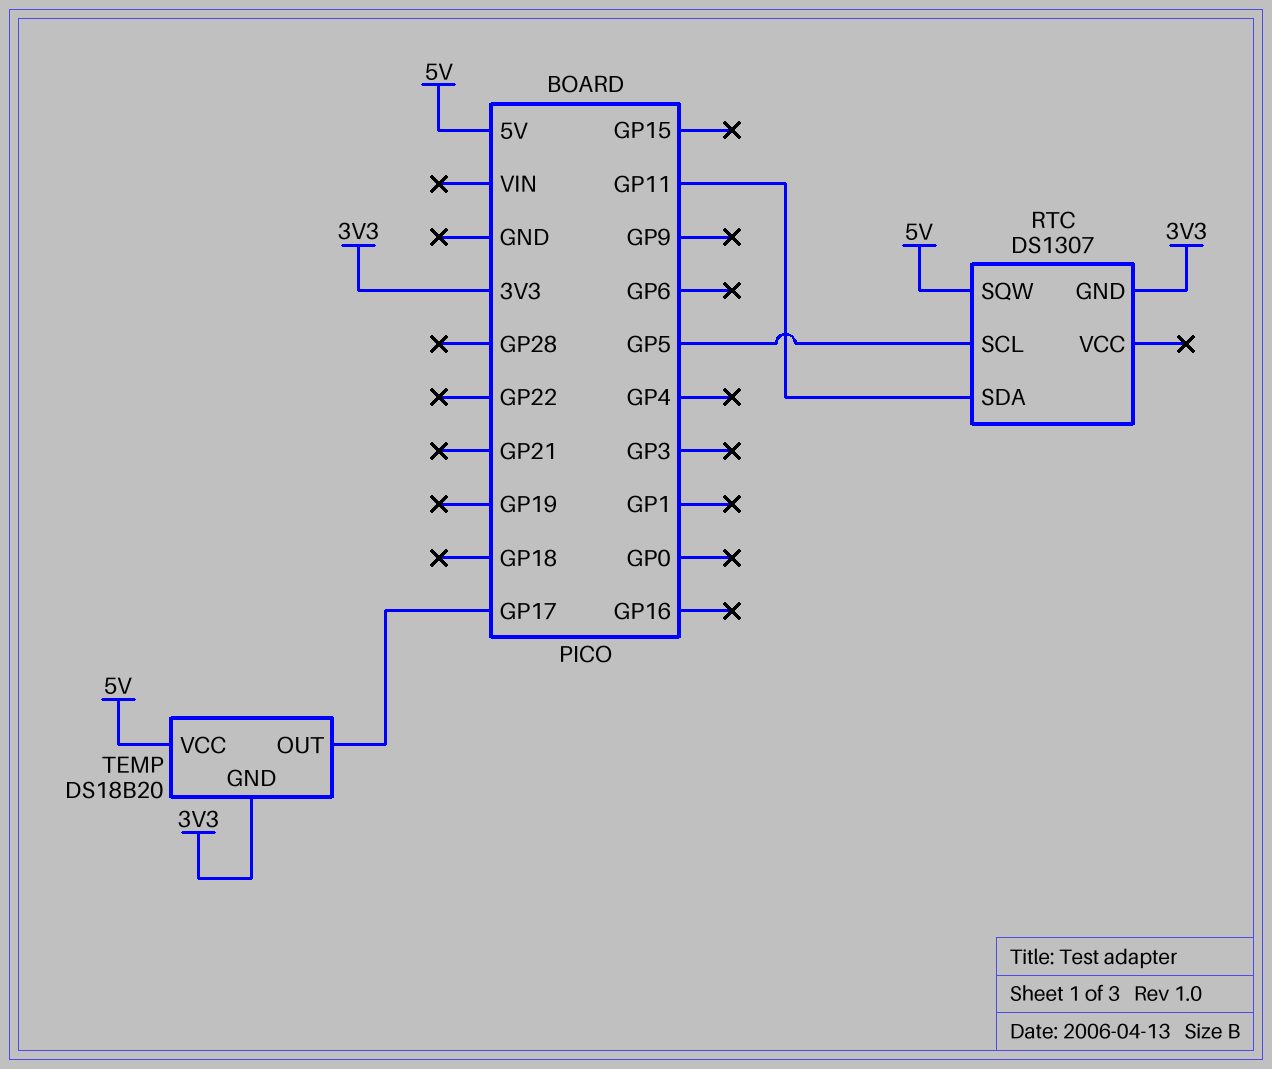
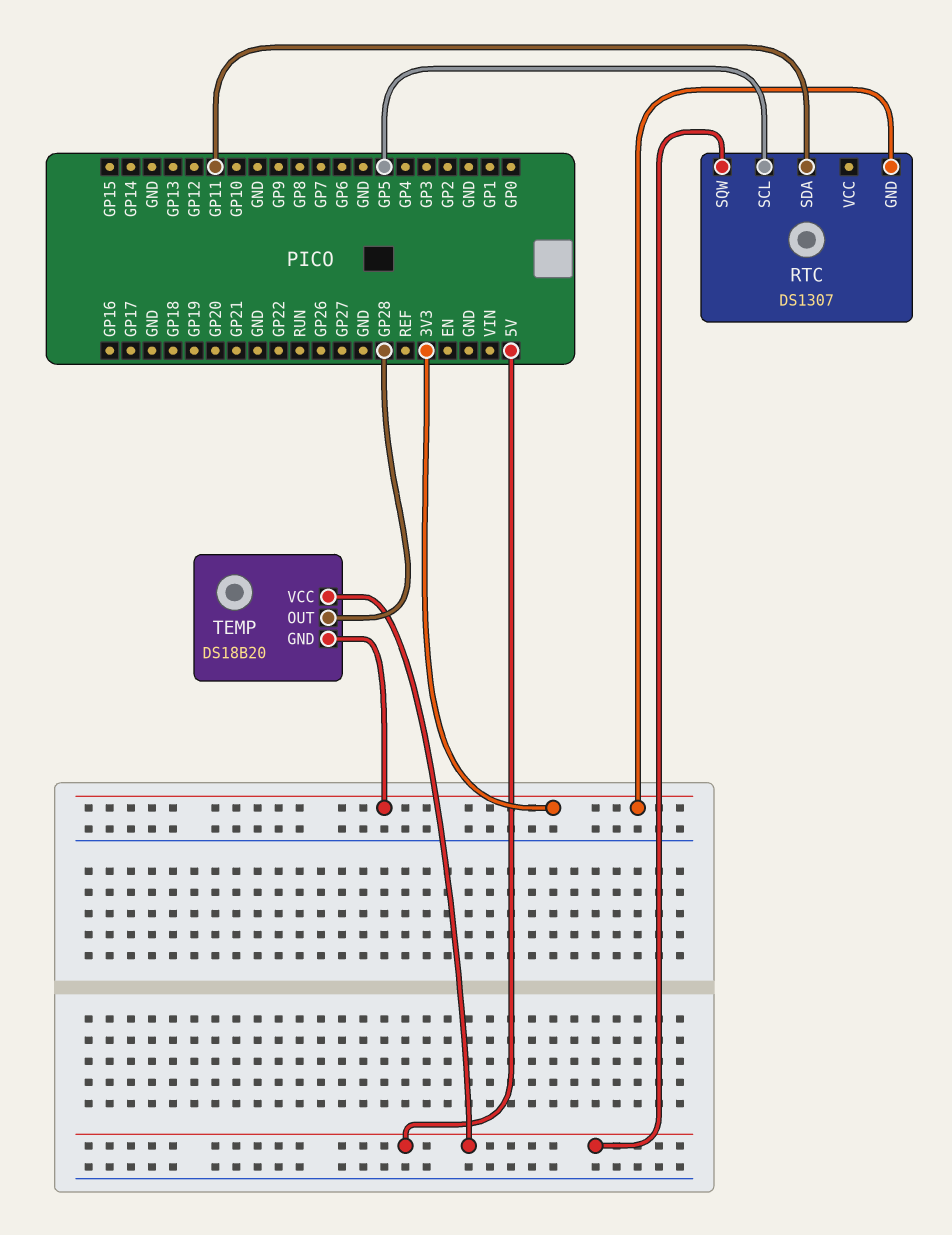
TEMP pin OUT: GP17 -> GP28

